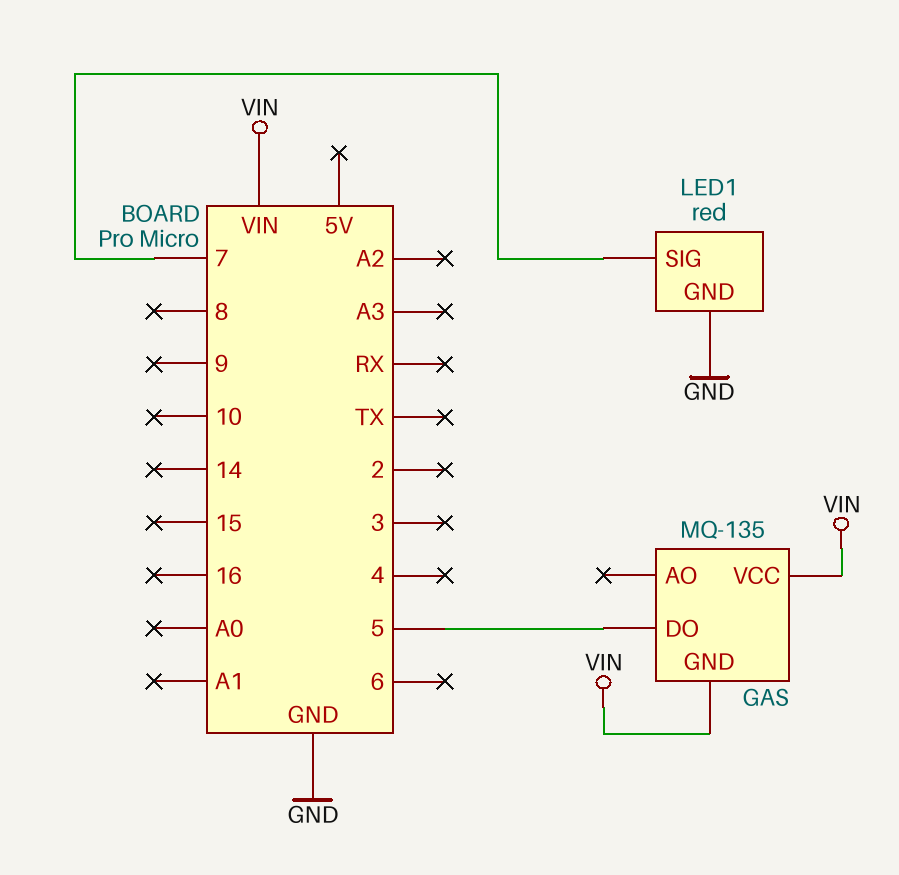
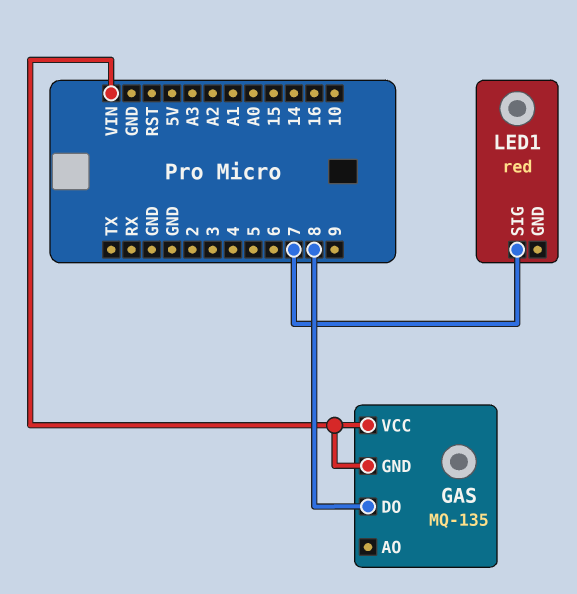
GAS pin DO: 5 -> 8
LED1 pin GND: GND -> none

